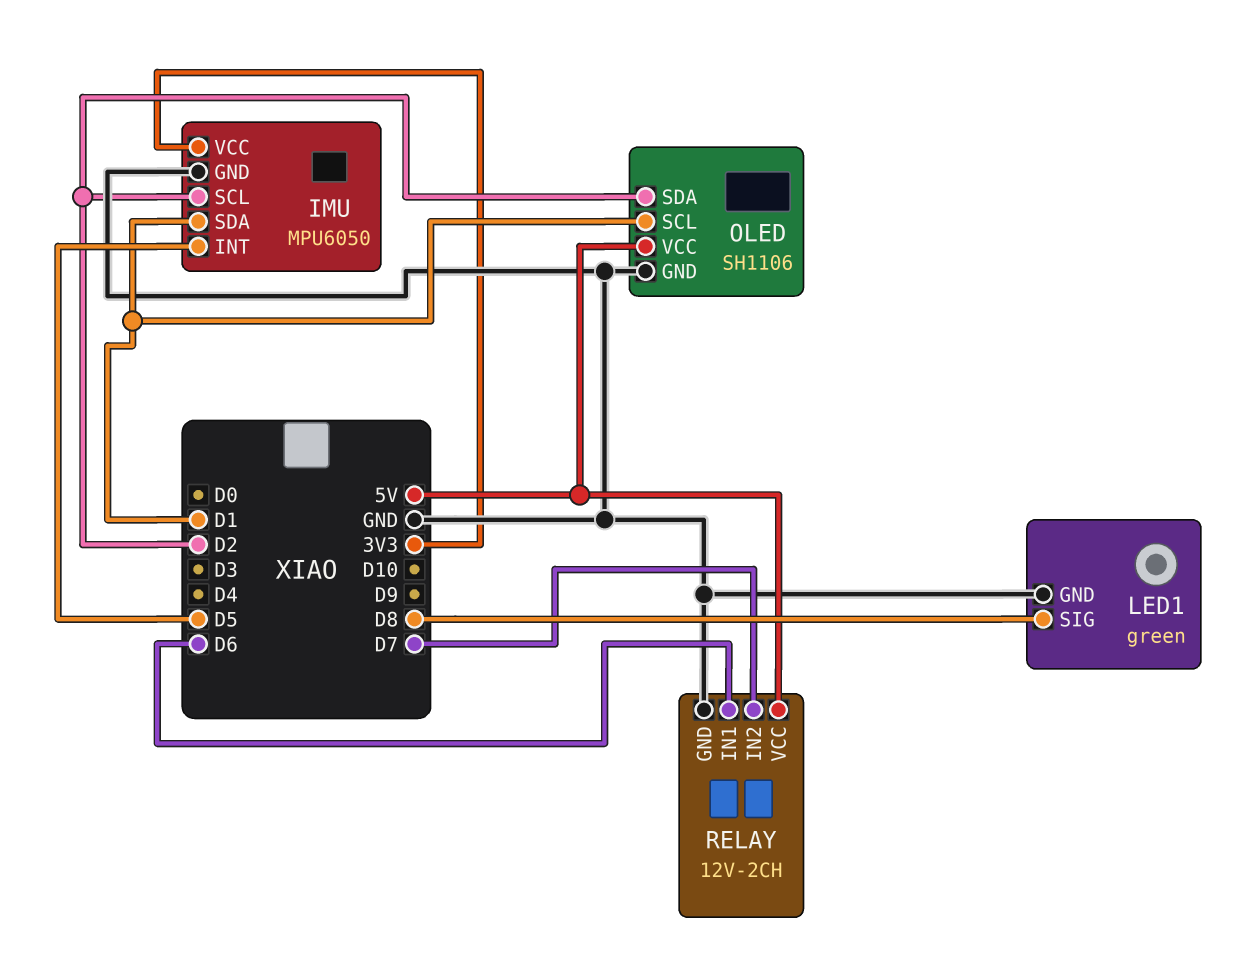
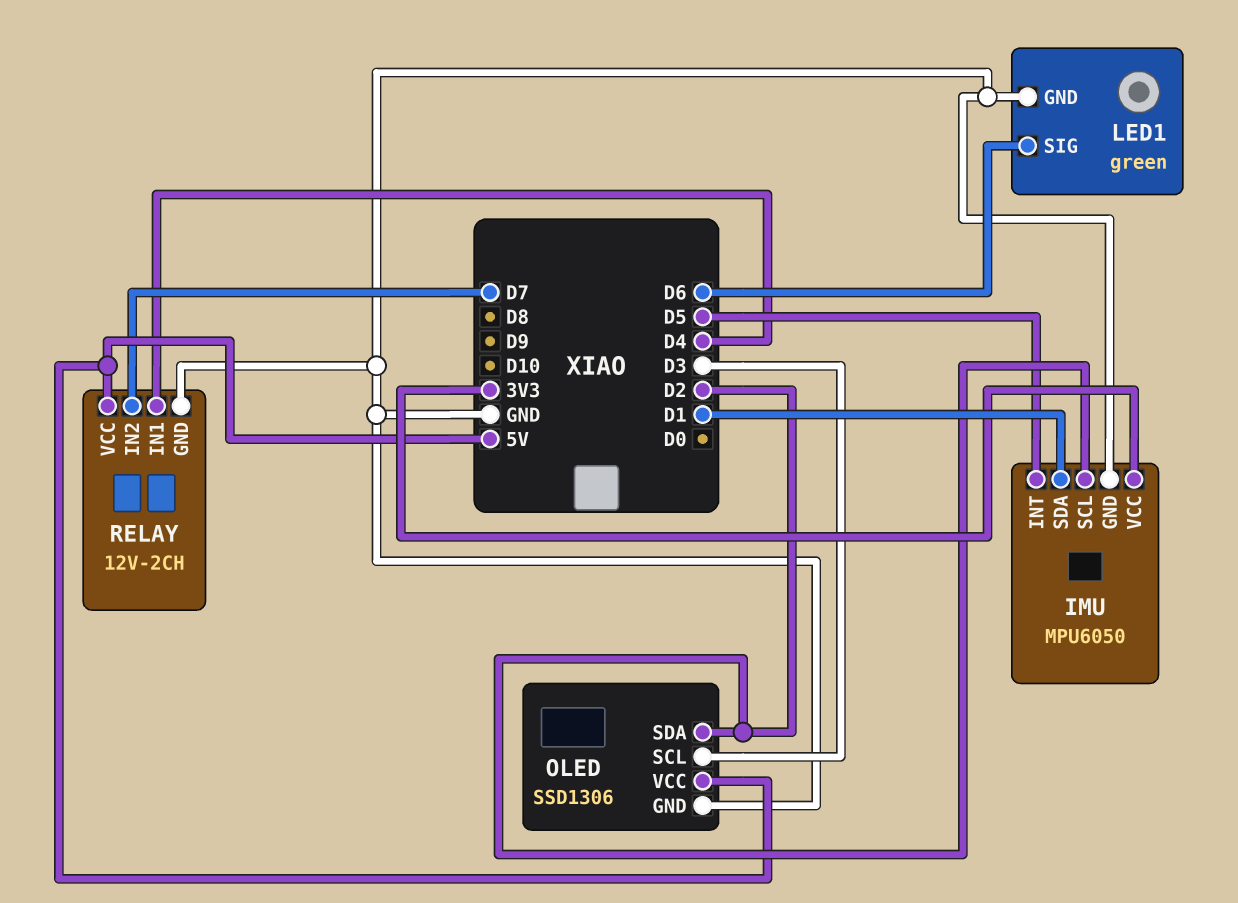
LED1 pin SIG: D8 -> D6
OLED: SH1106 -> SSD1306
OLED pin SCL: D1 -> D3
RELAY pin IN1: D6 -> D4

